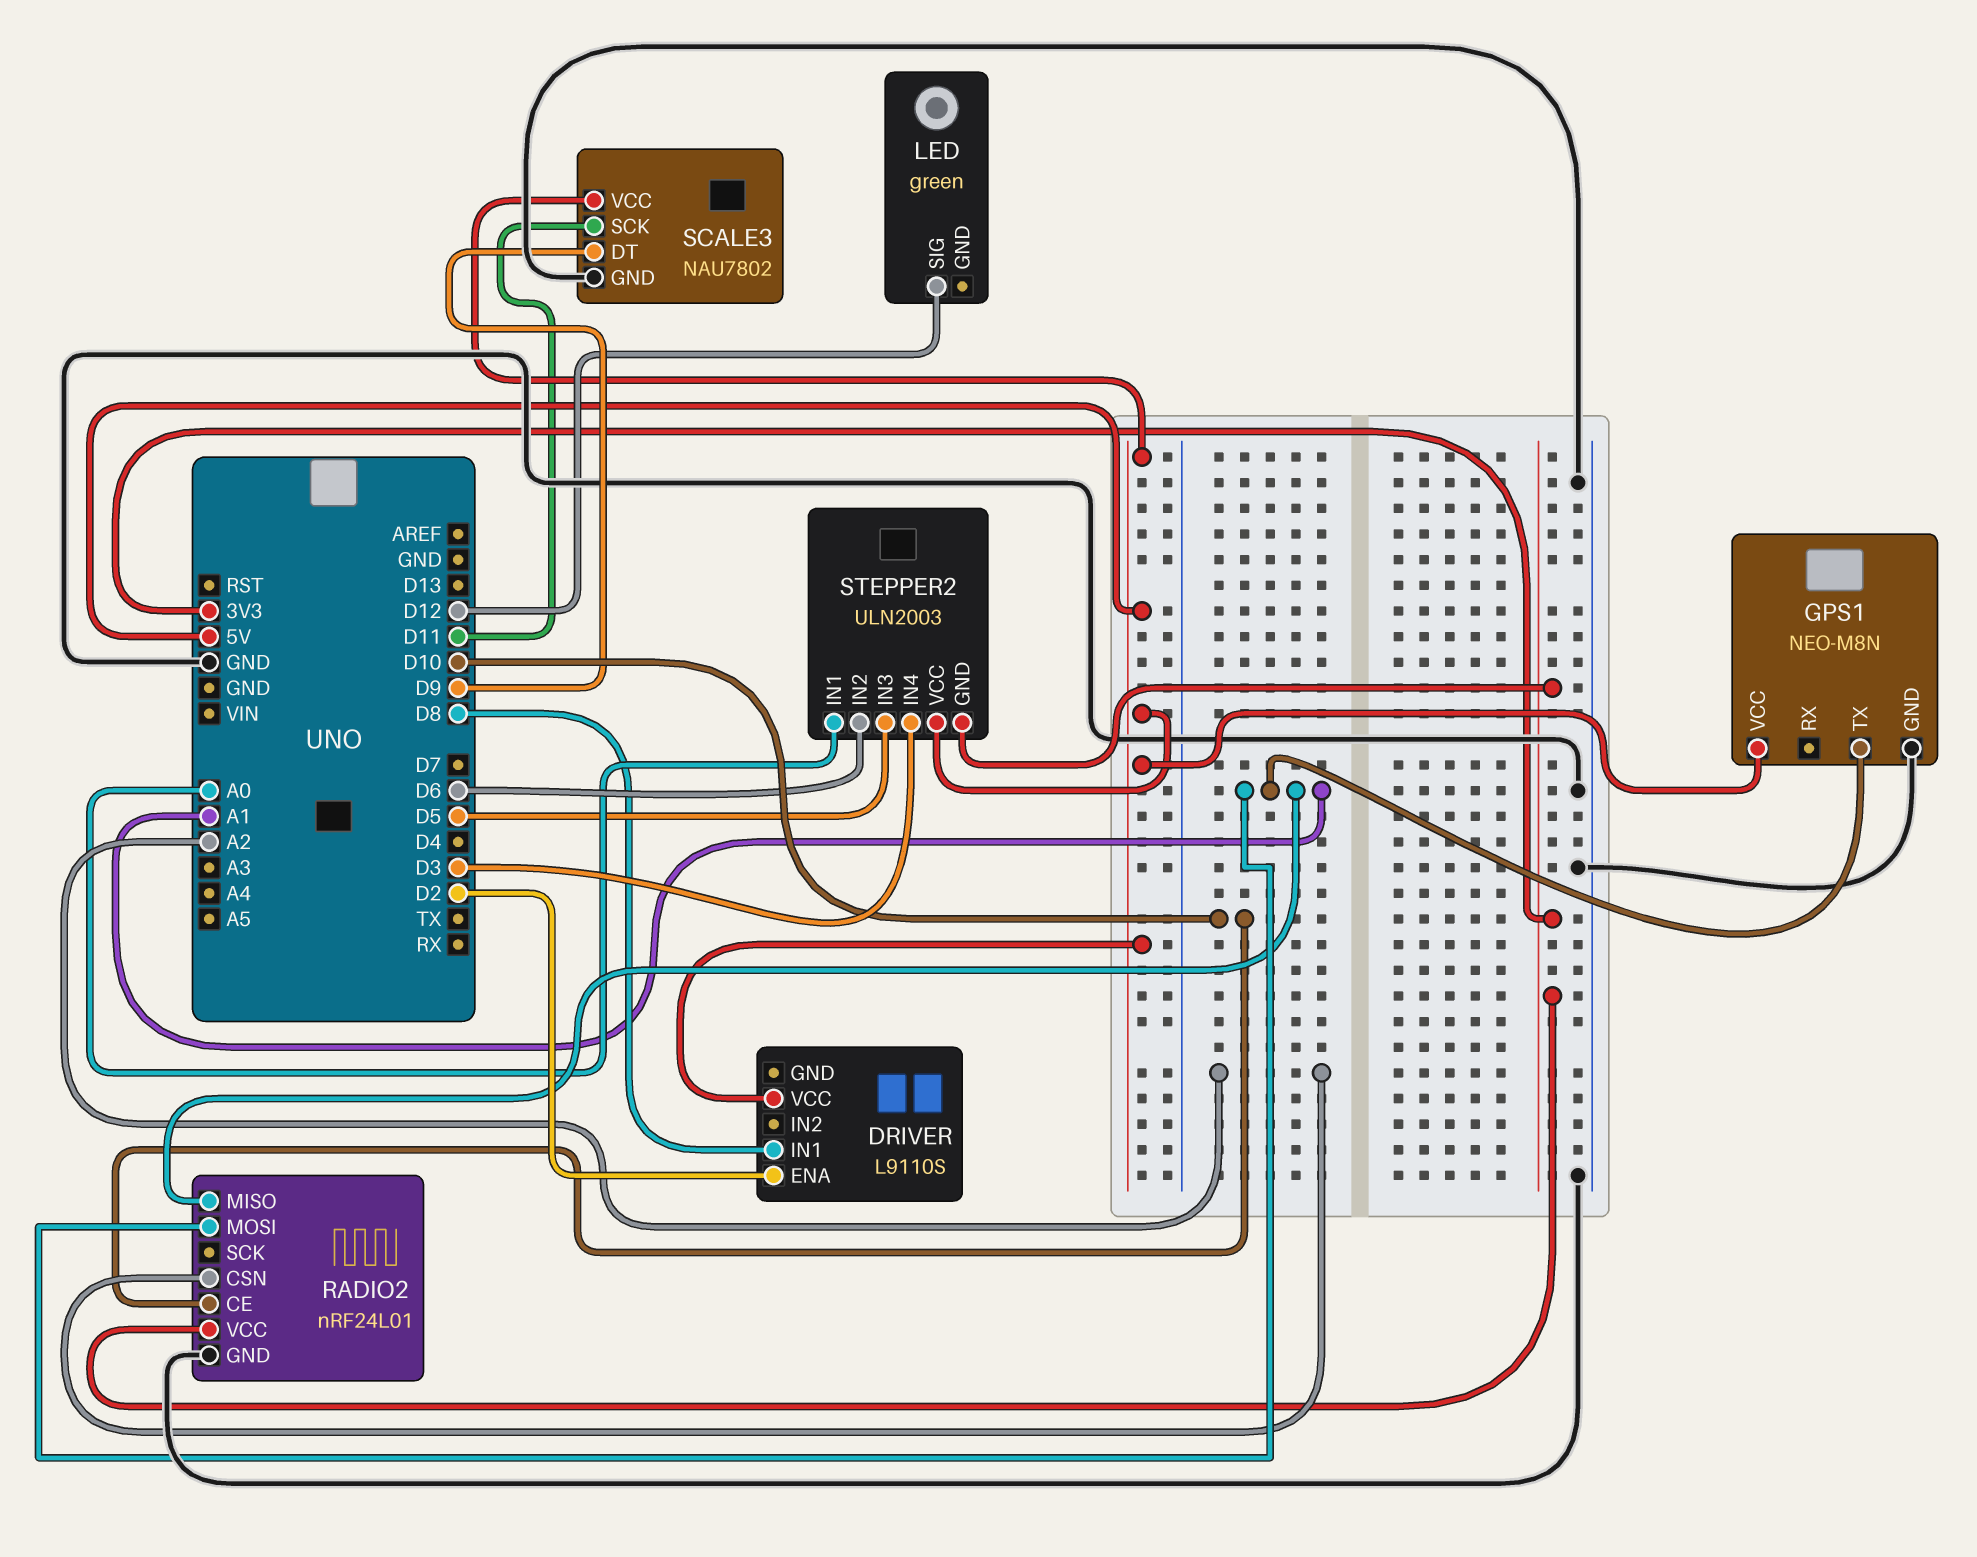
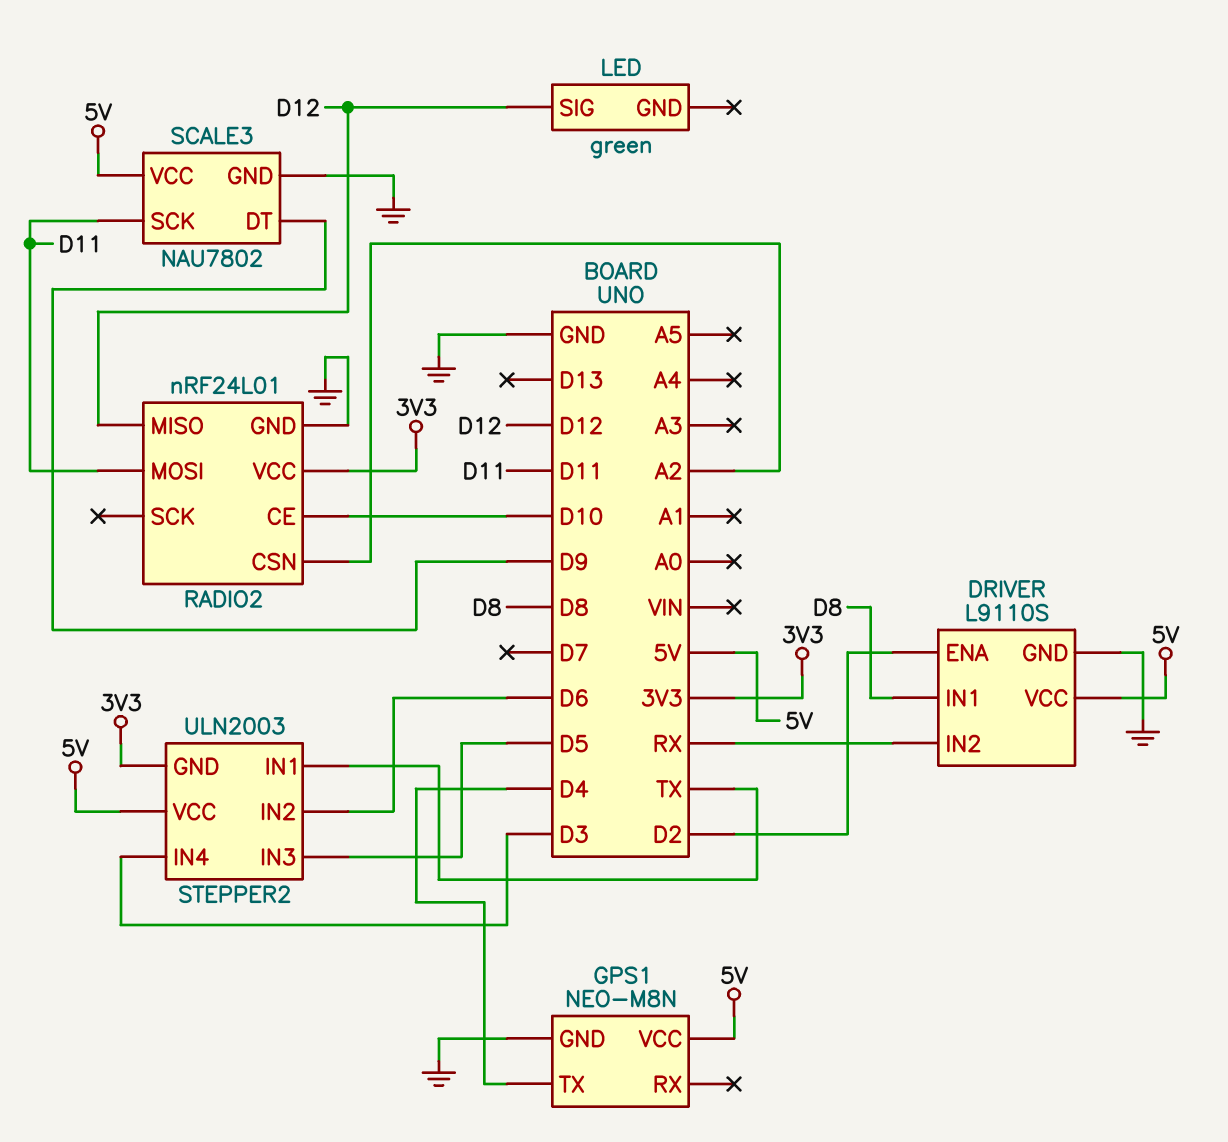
DRIVER pin GND: none -> GND
DRIVER pin IN2: none -> RX
GPS1 pin TX: A1 -> D4
RADIO2 pin MISO: A1 -> D12
RADIO2 pin MOSI: A1 -> D11
STEPPER2 pin IN1: A0 -> TX

